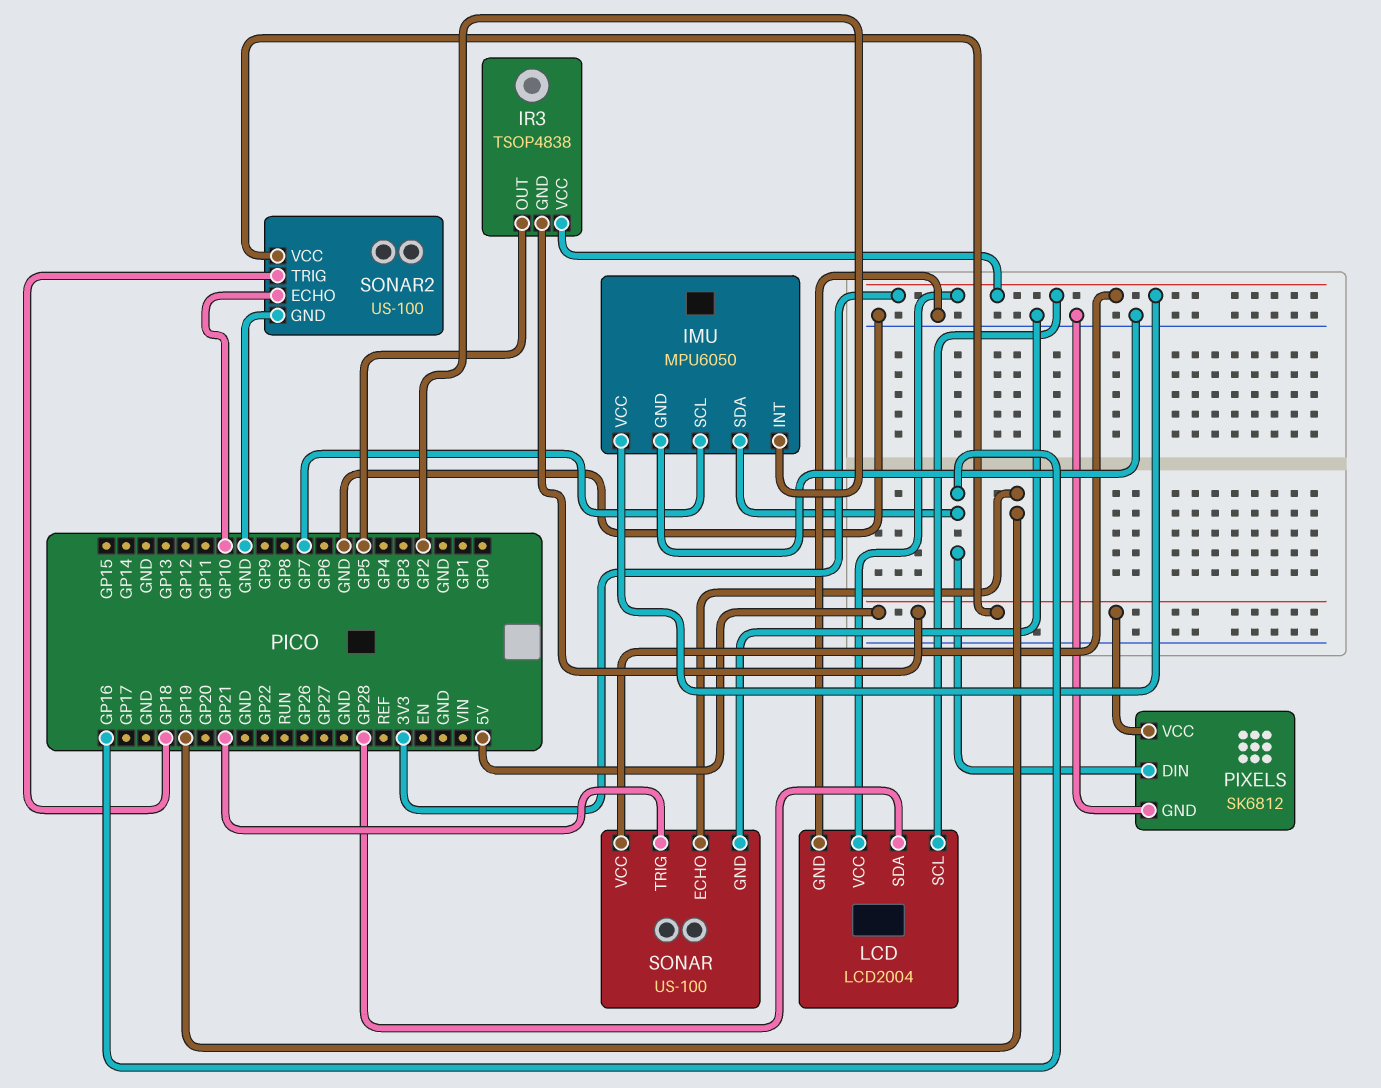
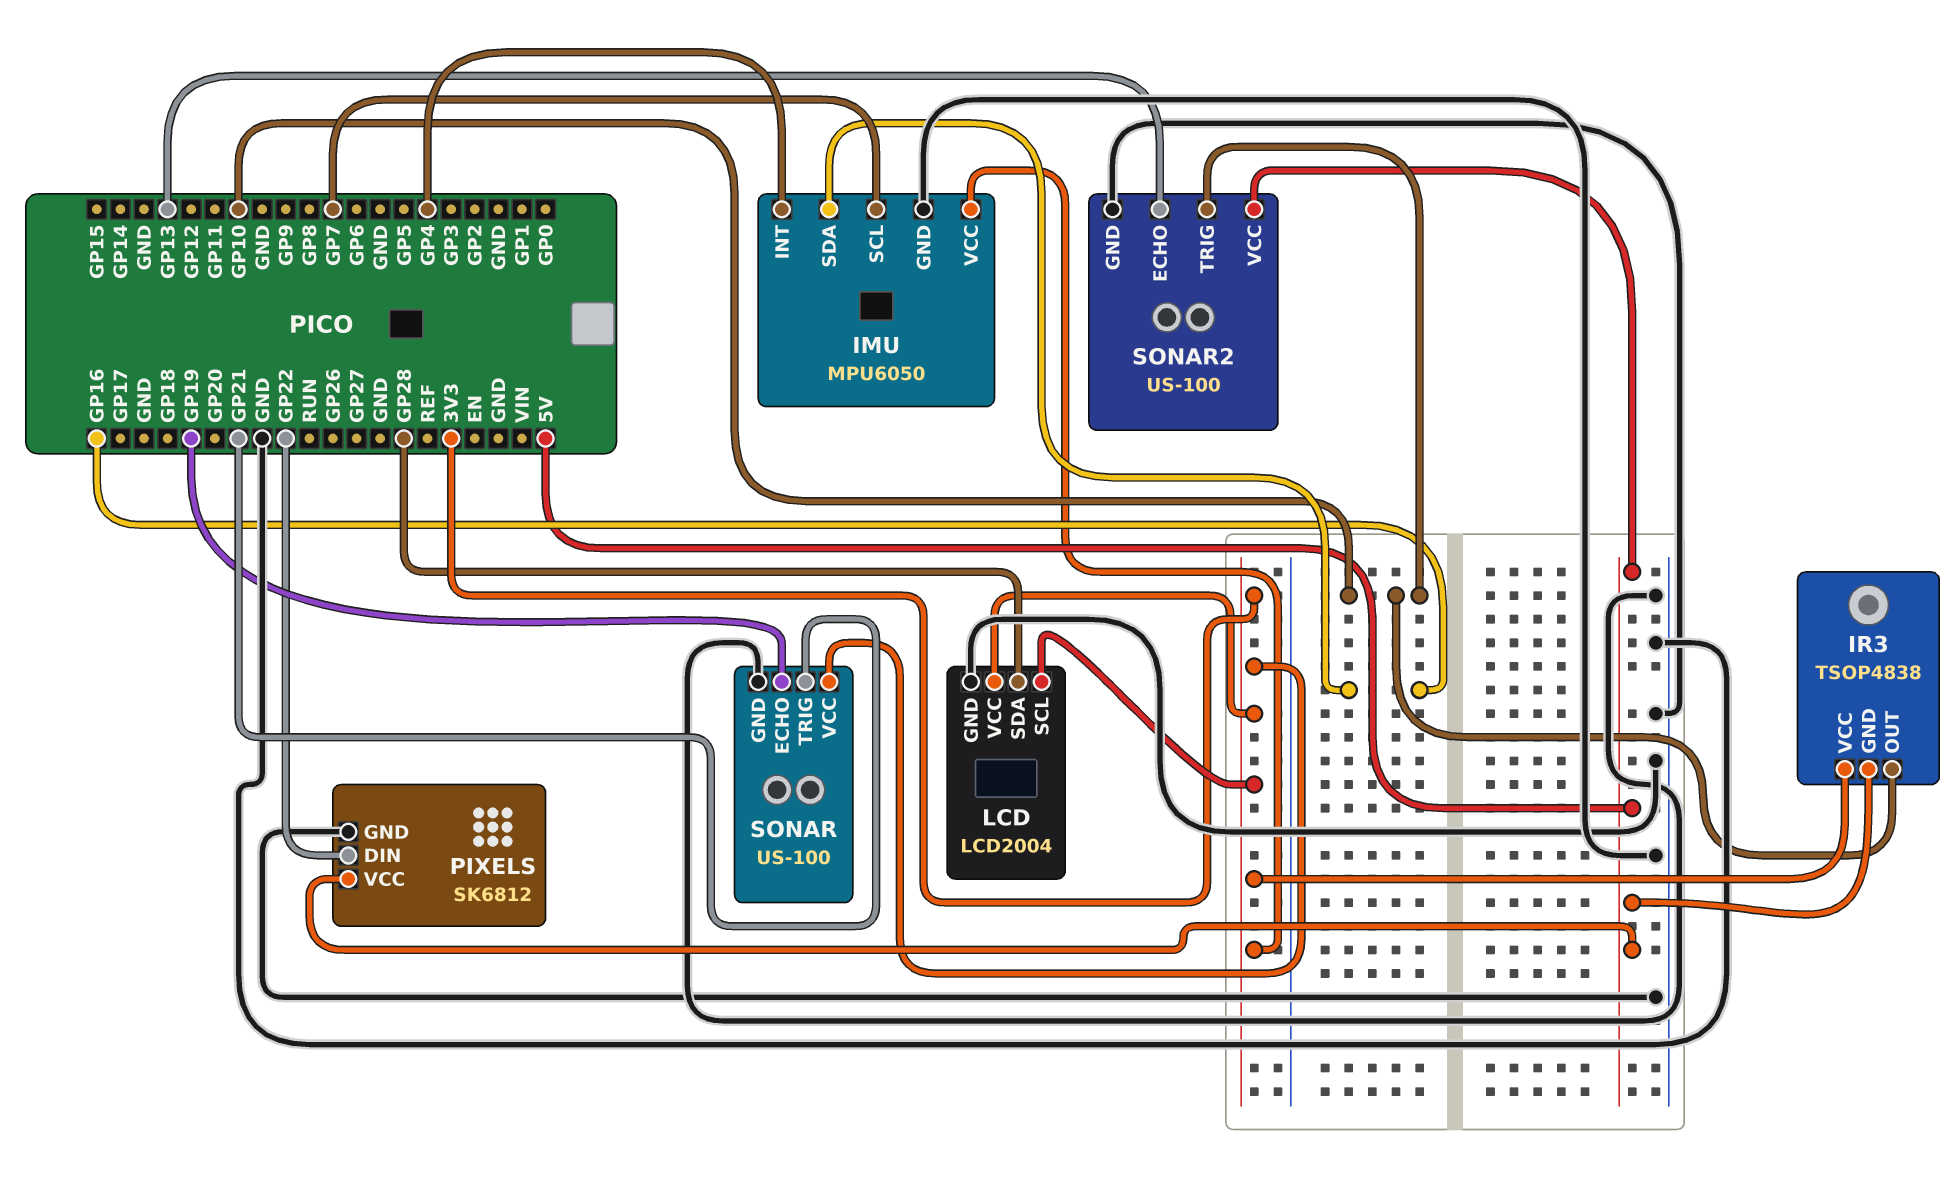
IMU pin INT: GP2 -> GP4
IR3 pin OUT: GP5 -> GP10
PIXELS pin DIN: GP16 -> GP22
SONAR2 pin ECHO: GP10 -> GP13
SONAR2 pin TRIG: GP18 -> GP10

